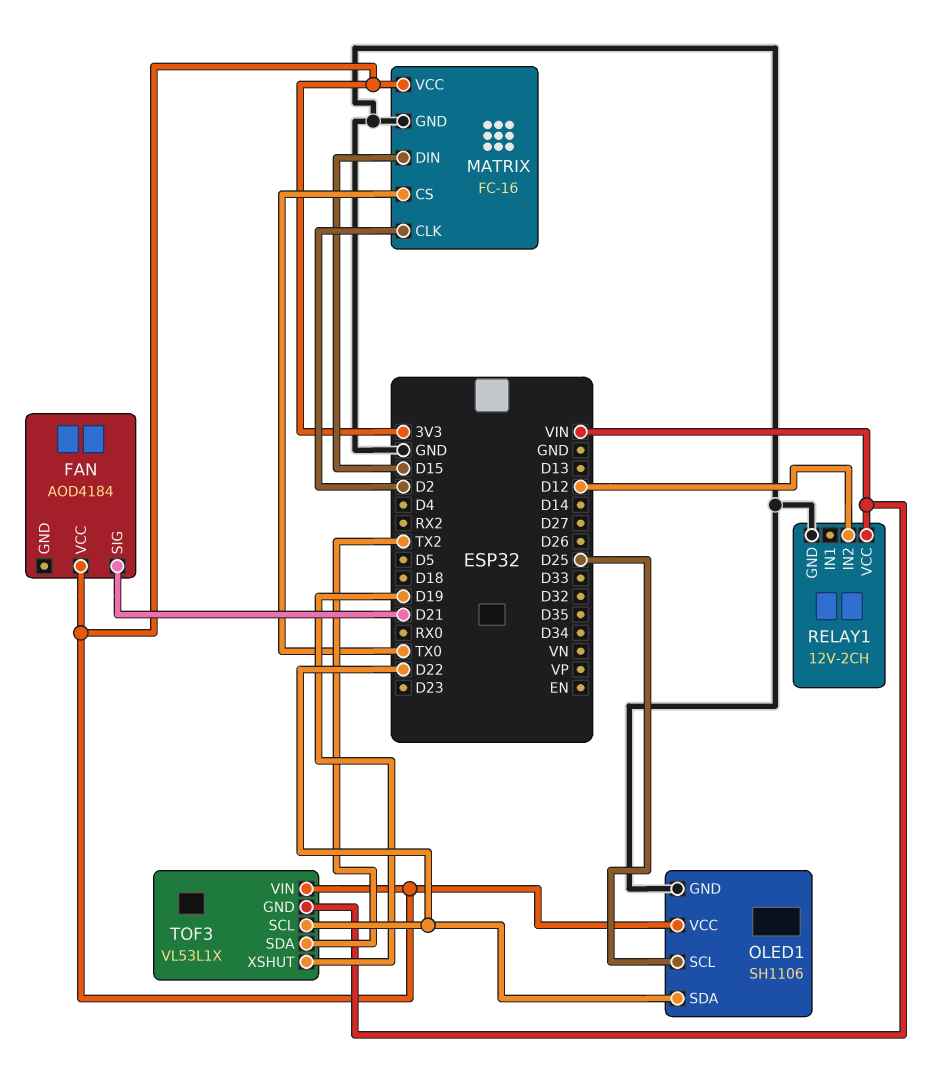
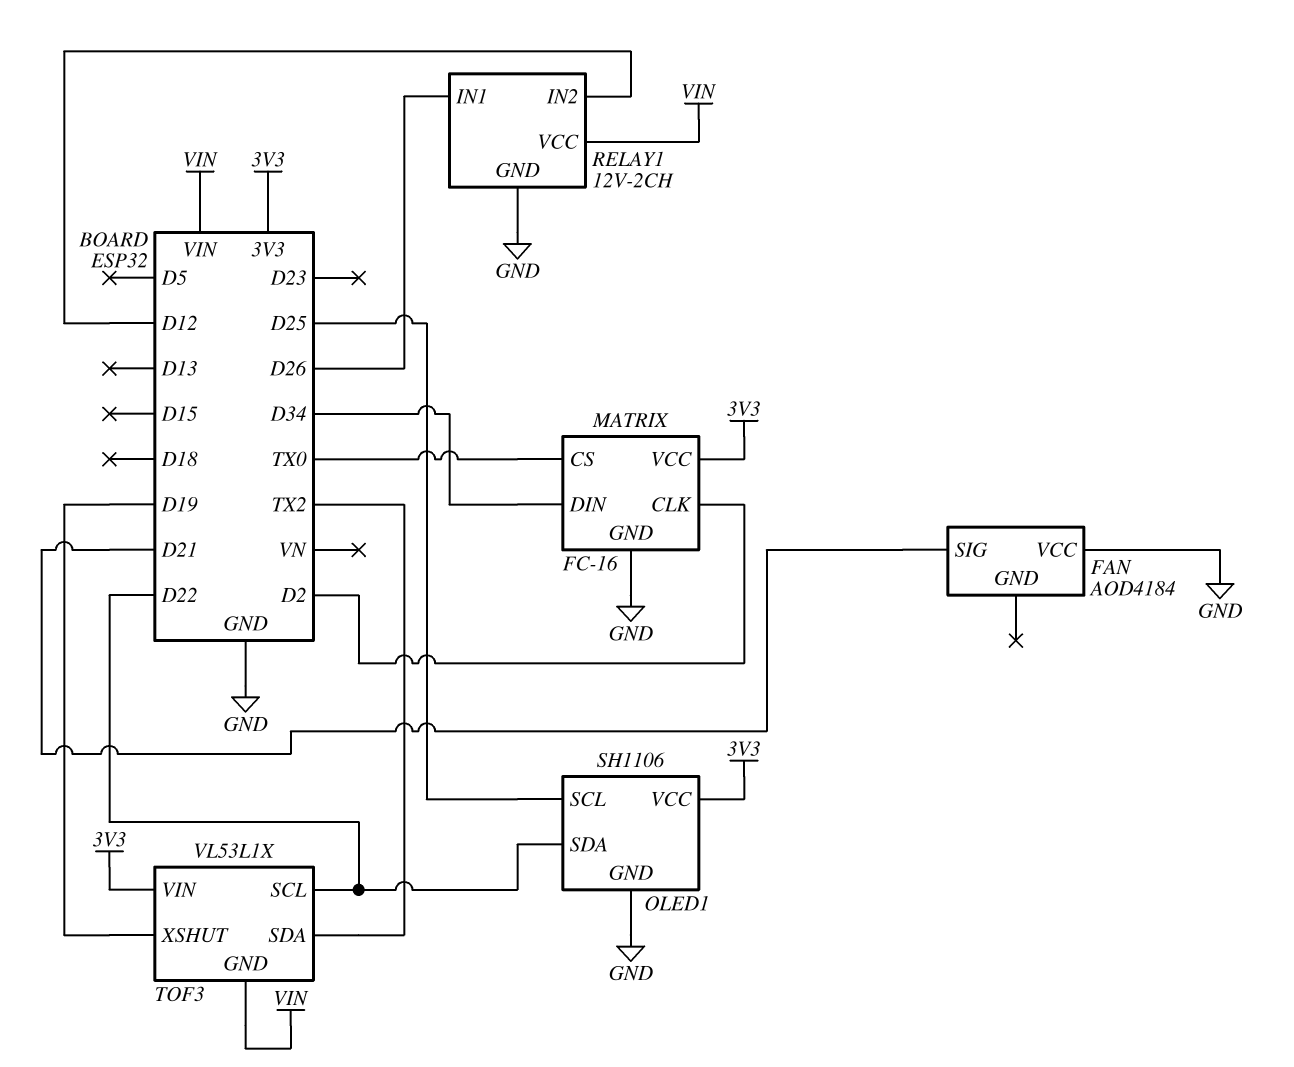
FAN pin VCC: 3V3 -> GND
MATRIX pin DIN: D15 -> D34
RELAY1 pin IN1: none -> D26

